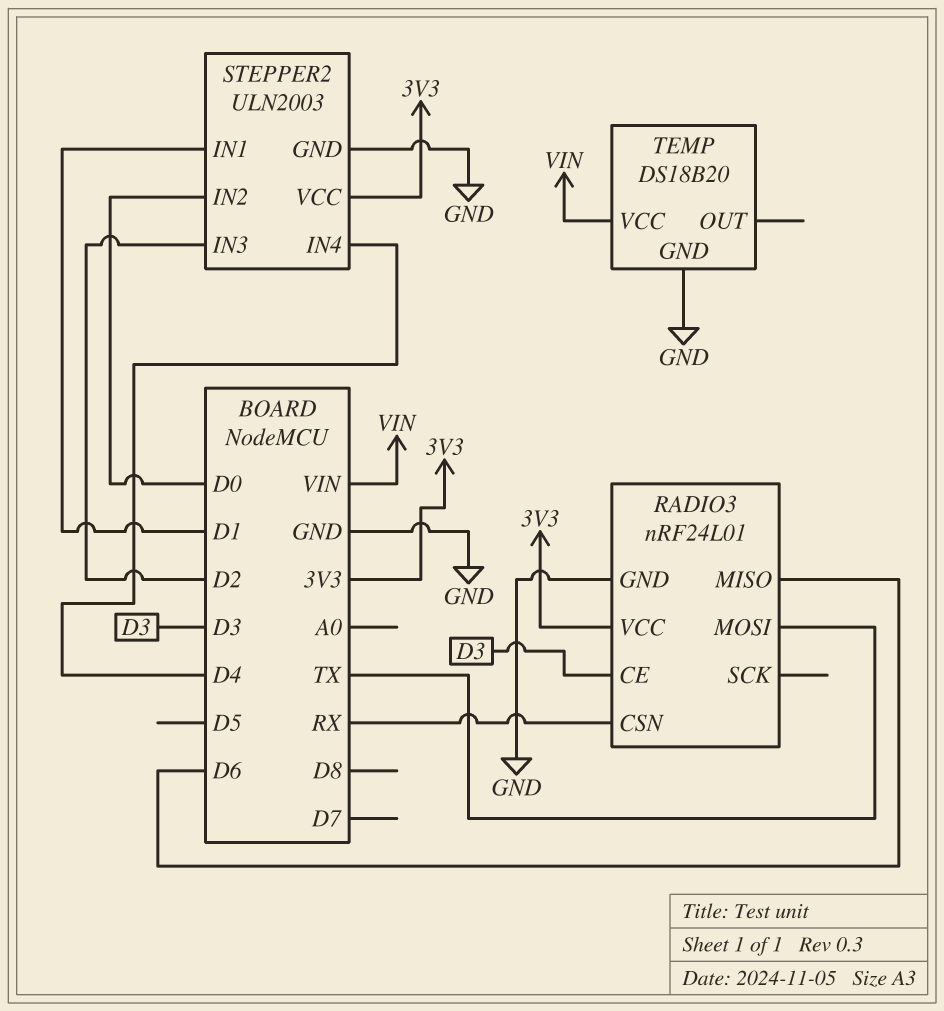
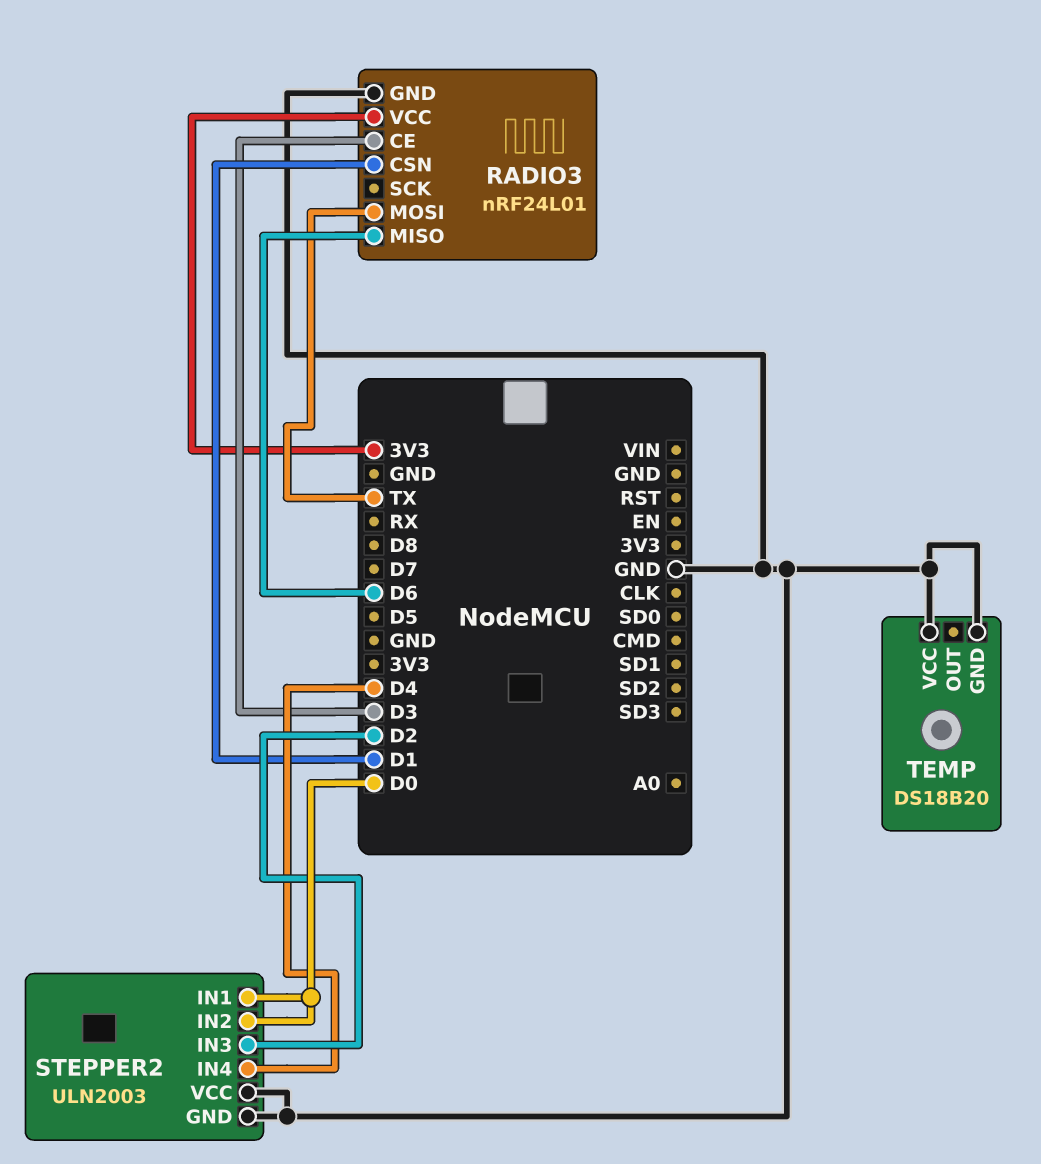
RADIO3 pin CSN: RX -> D1
STEPPER2 pin IN1: D1 -> D0
STEPPER2 pin VCC: 3V3 -> GND
TEMP pin VCC: VIN -> GND

